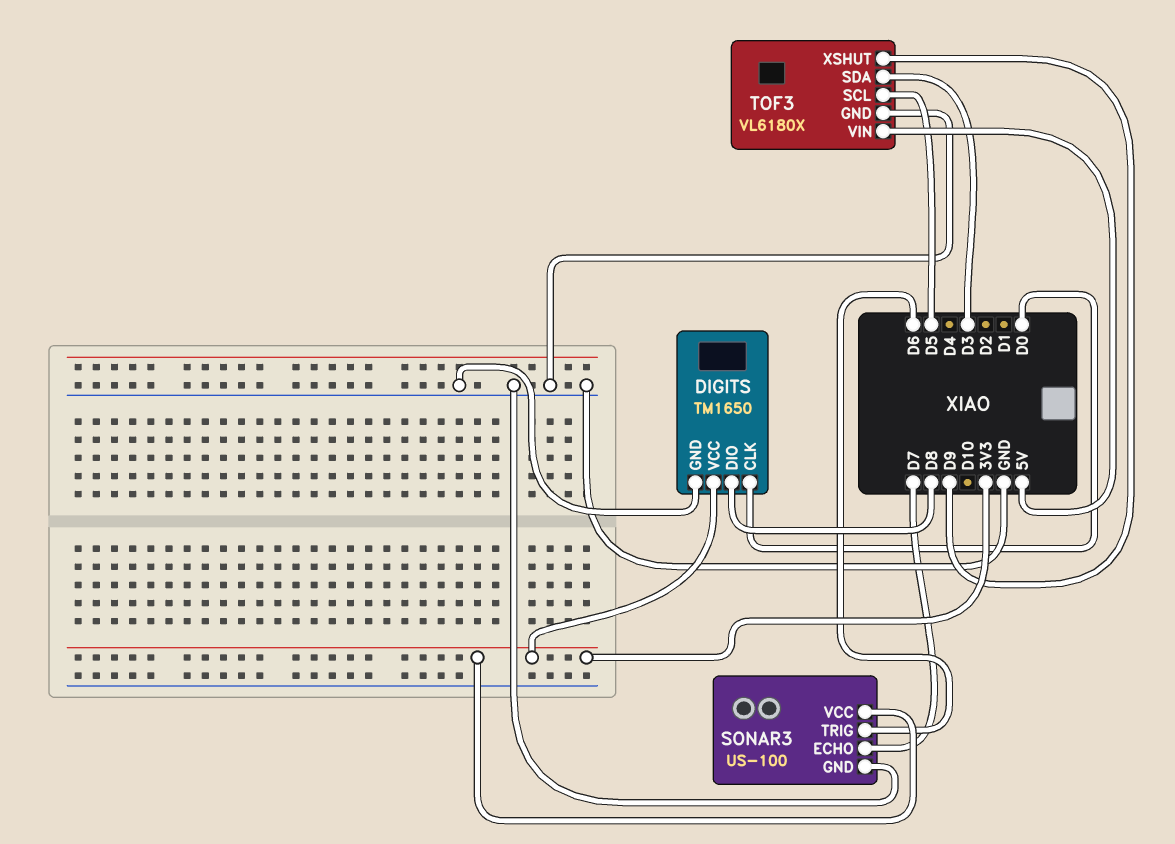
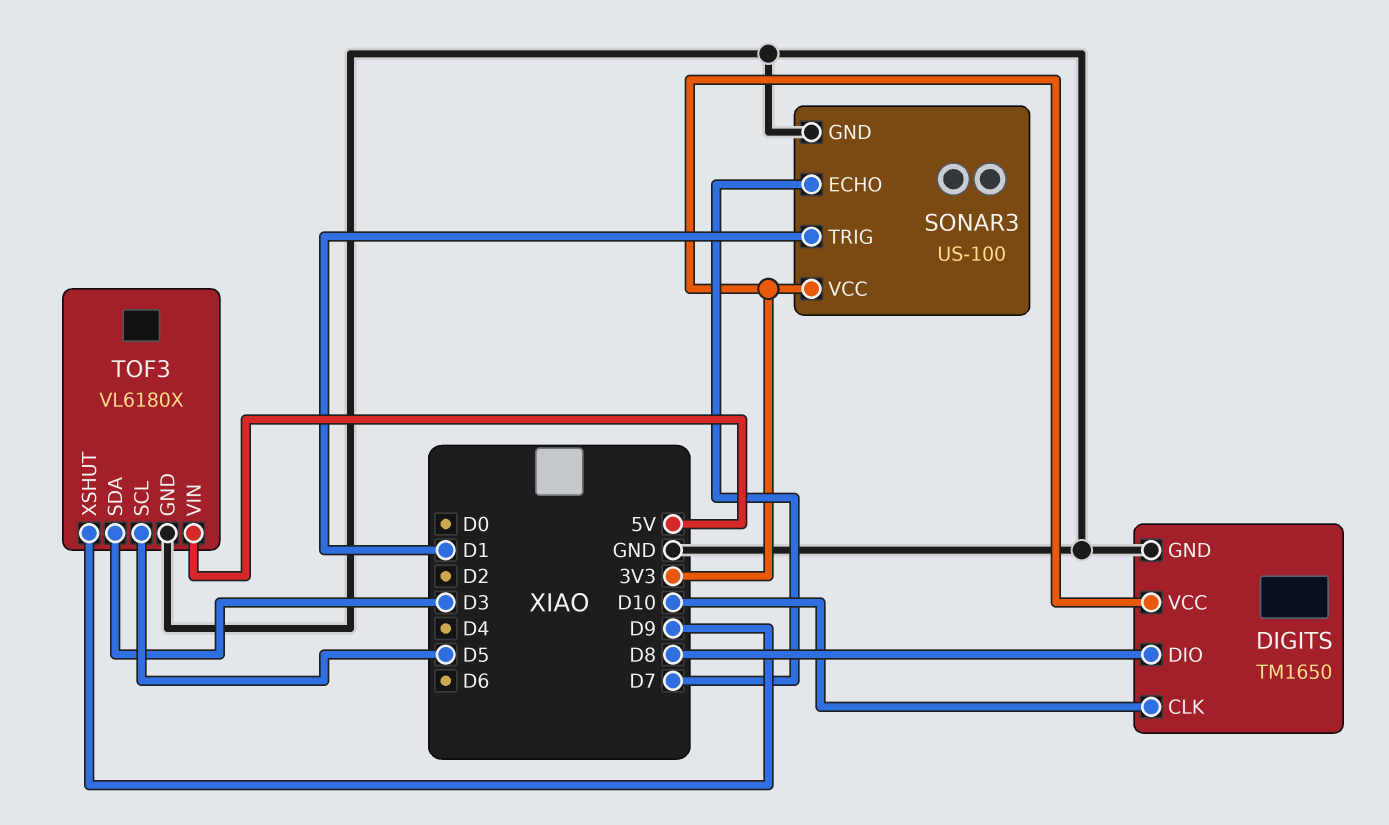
DIGITS pin CLK: D0 -> D10
SONAR3 pin TRIG: D6 -> D1

